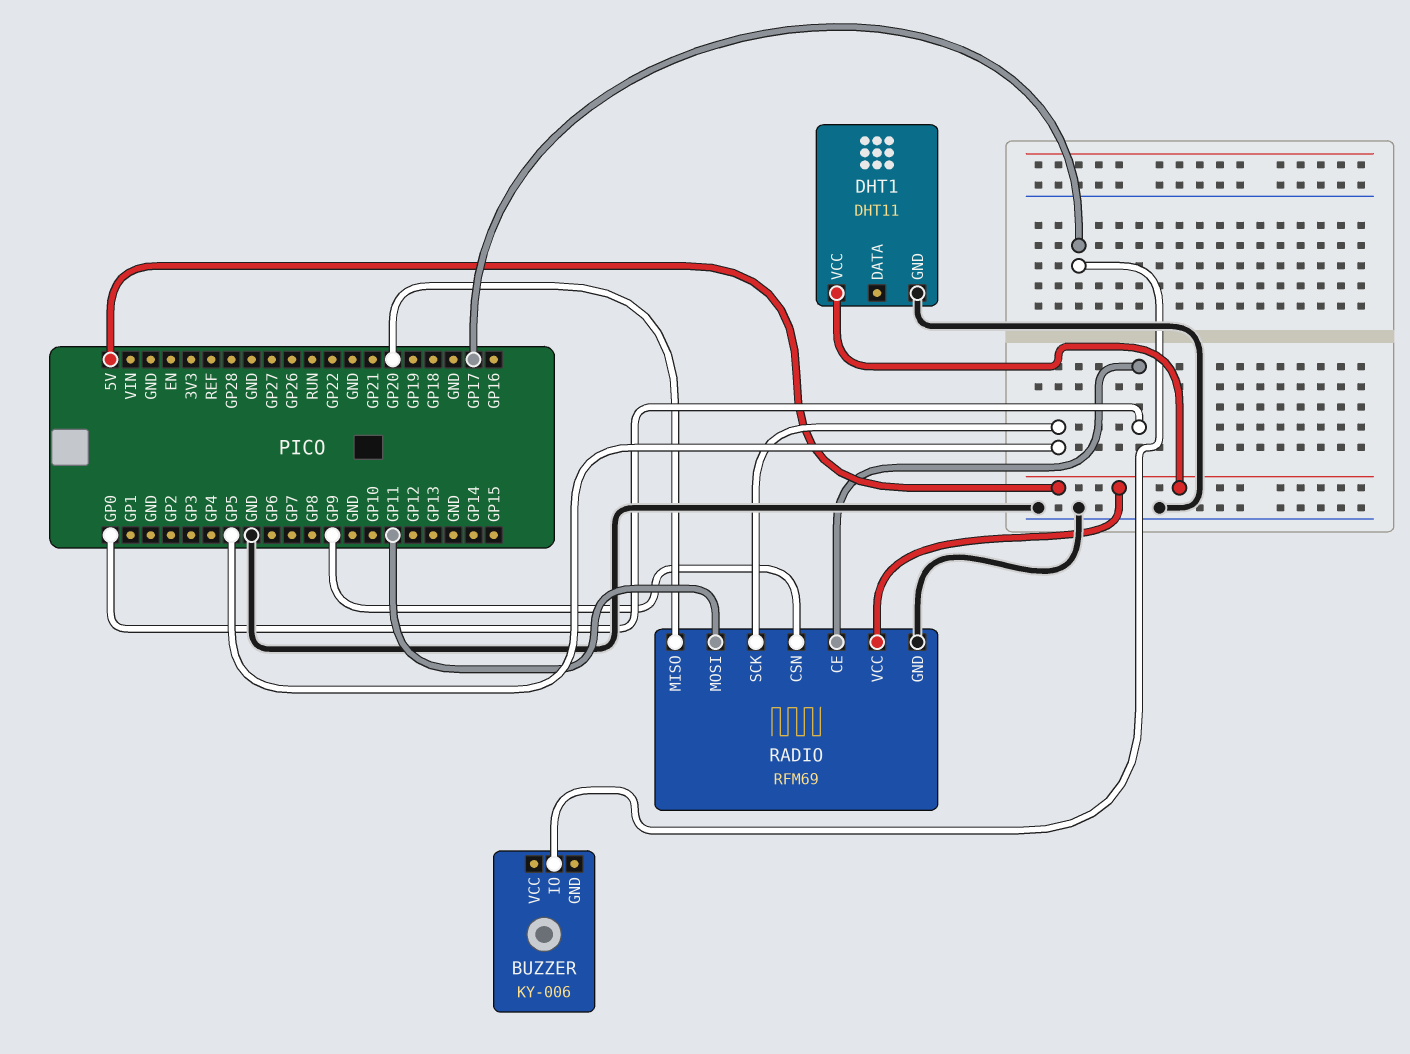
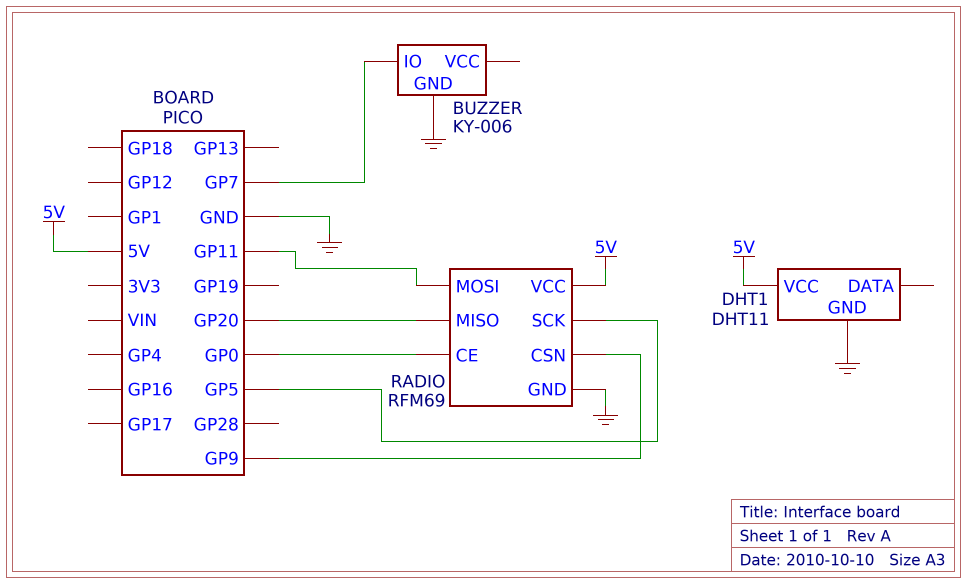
BUZZER pin GND: none -> GND
BUZZER pin IO: GP17 -> GP7

